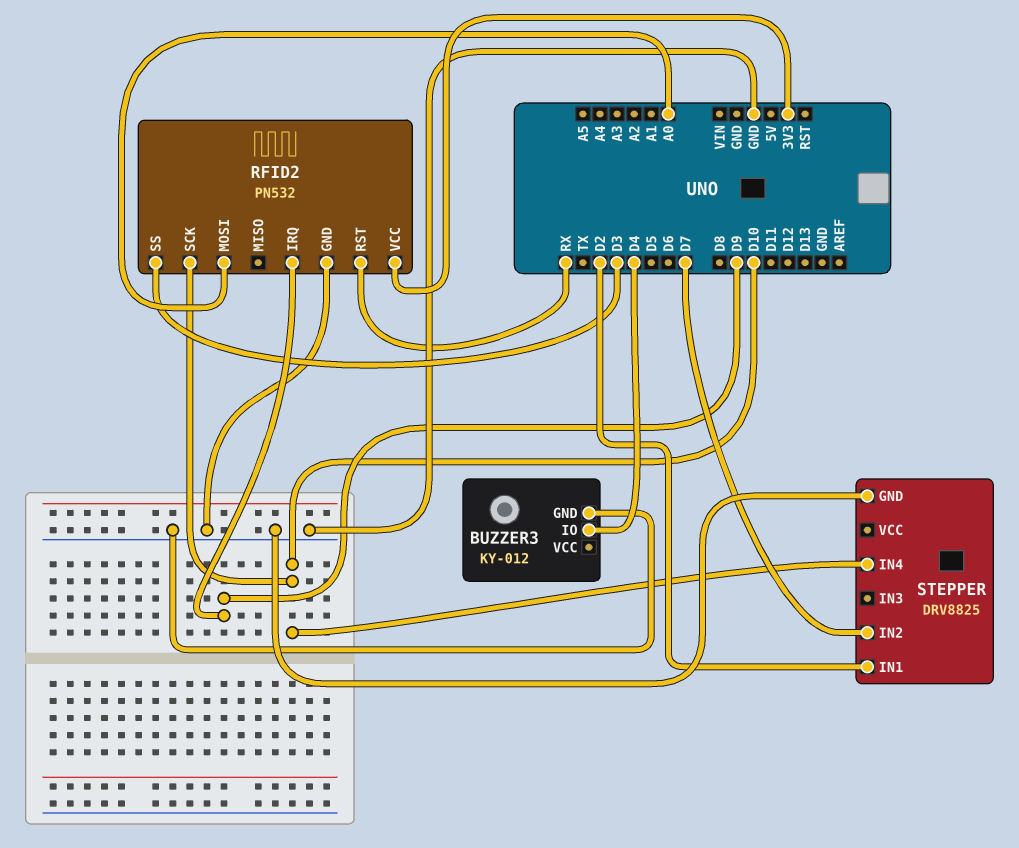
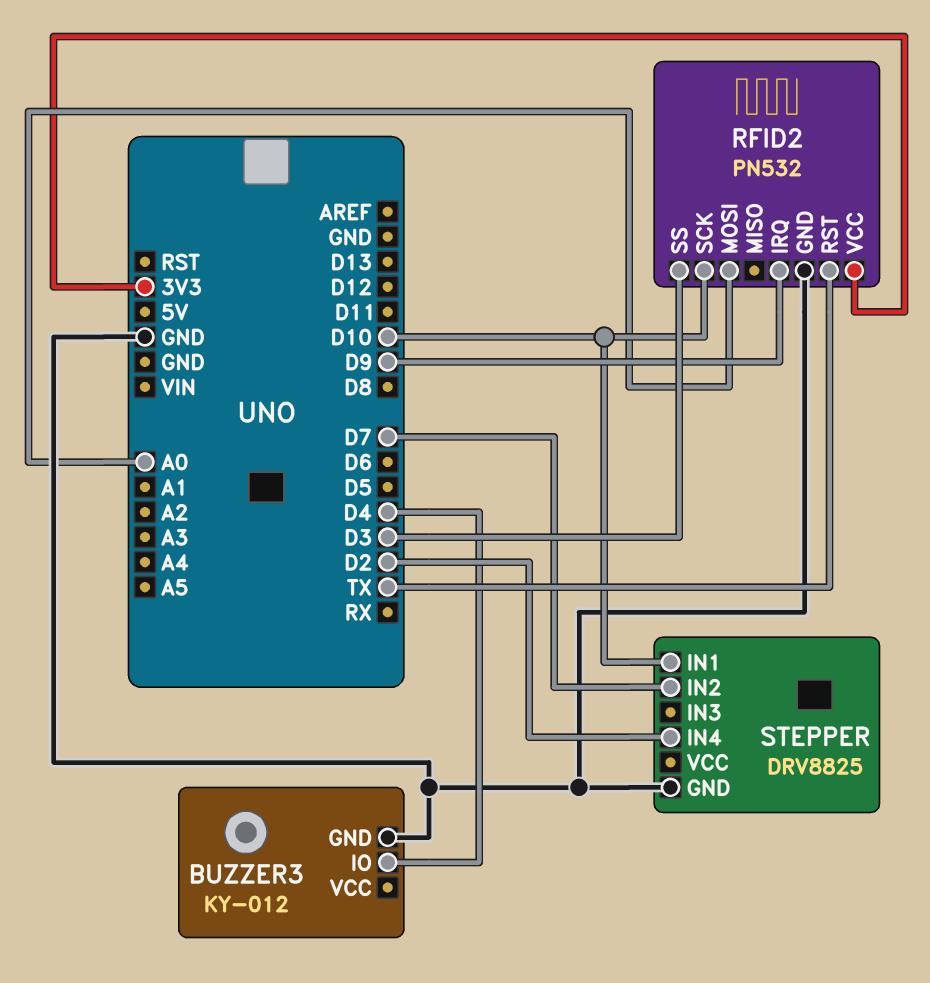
RFID2 pin RST: RX -> TX
STEPPER pin IN1: D2 -> D10
STEPPER pin IN4: D10 -> D2

